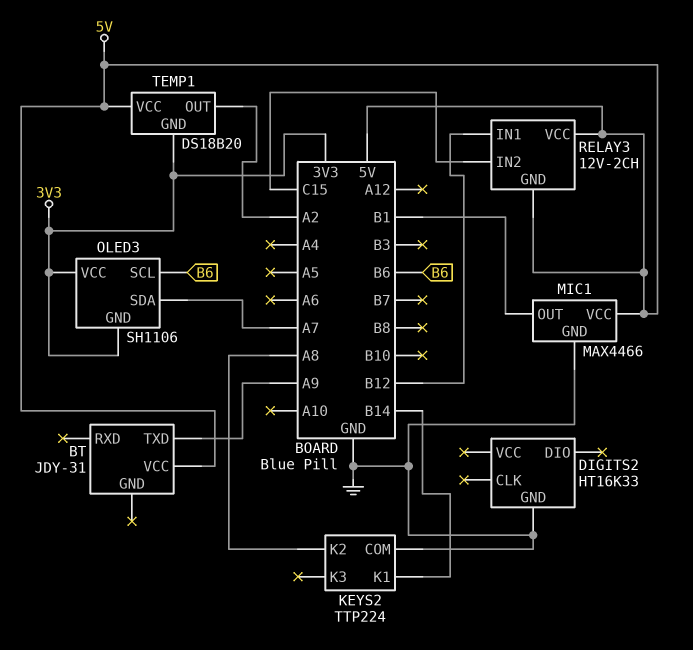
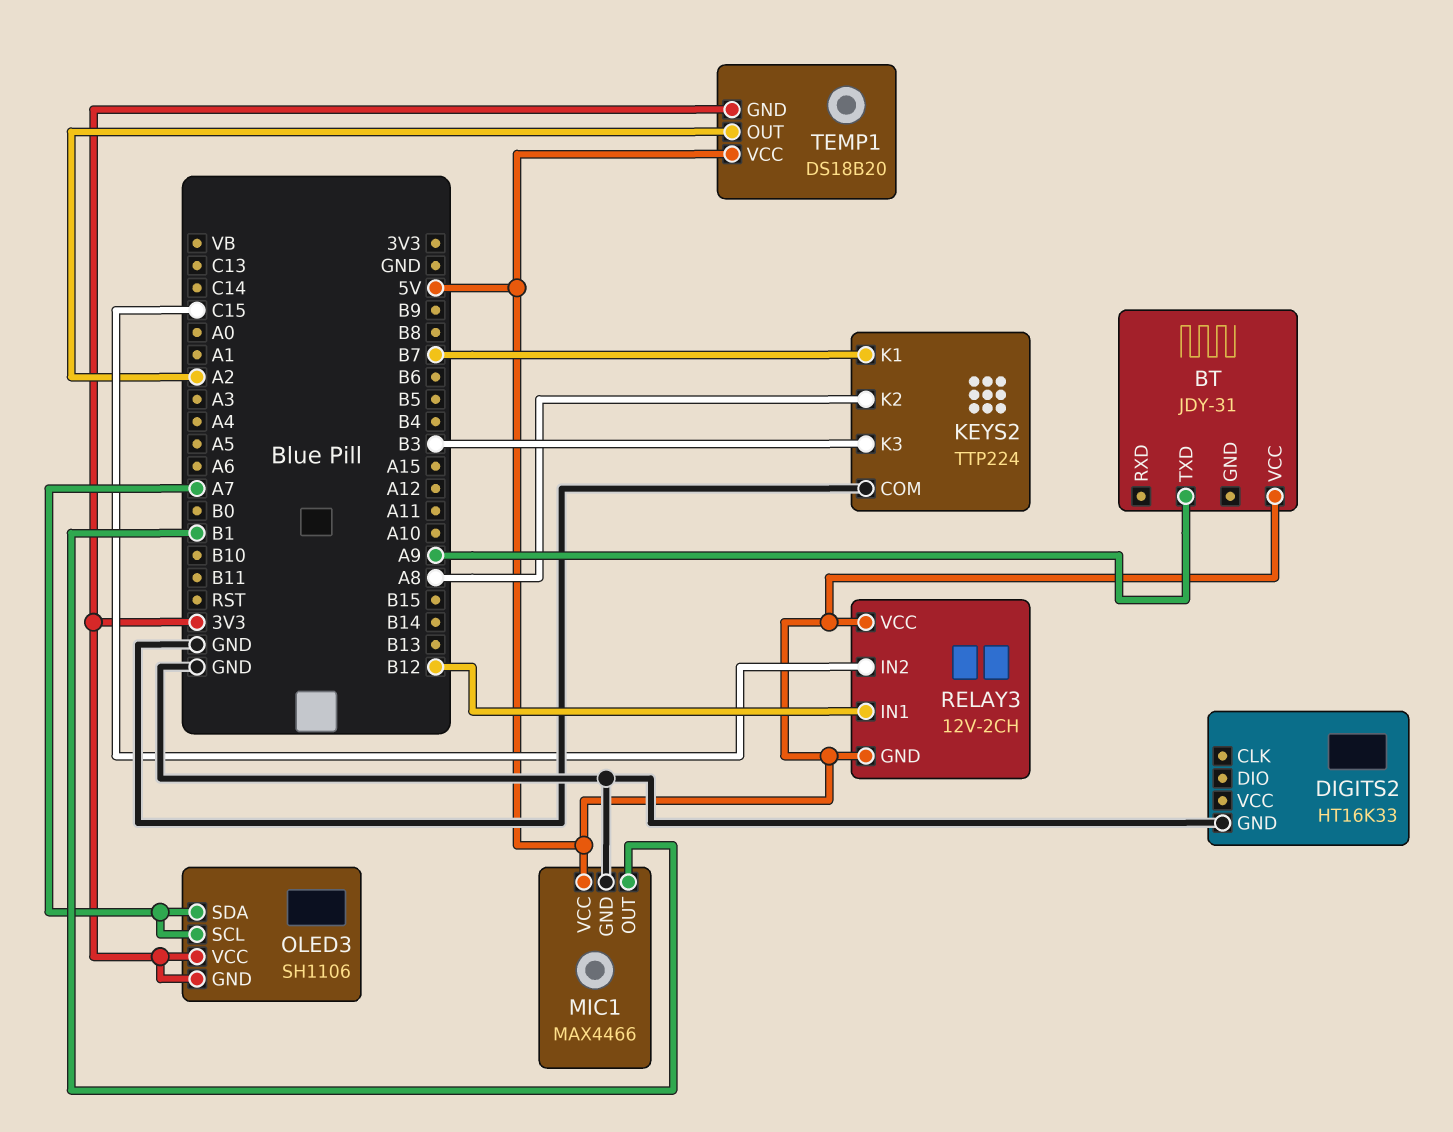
KEYS2 pin K1: B14 -> B7
KEYS2 pin K3: none -> B3
OLED3 pin SCL: B6 -> A7

